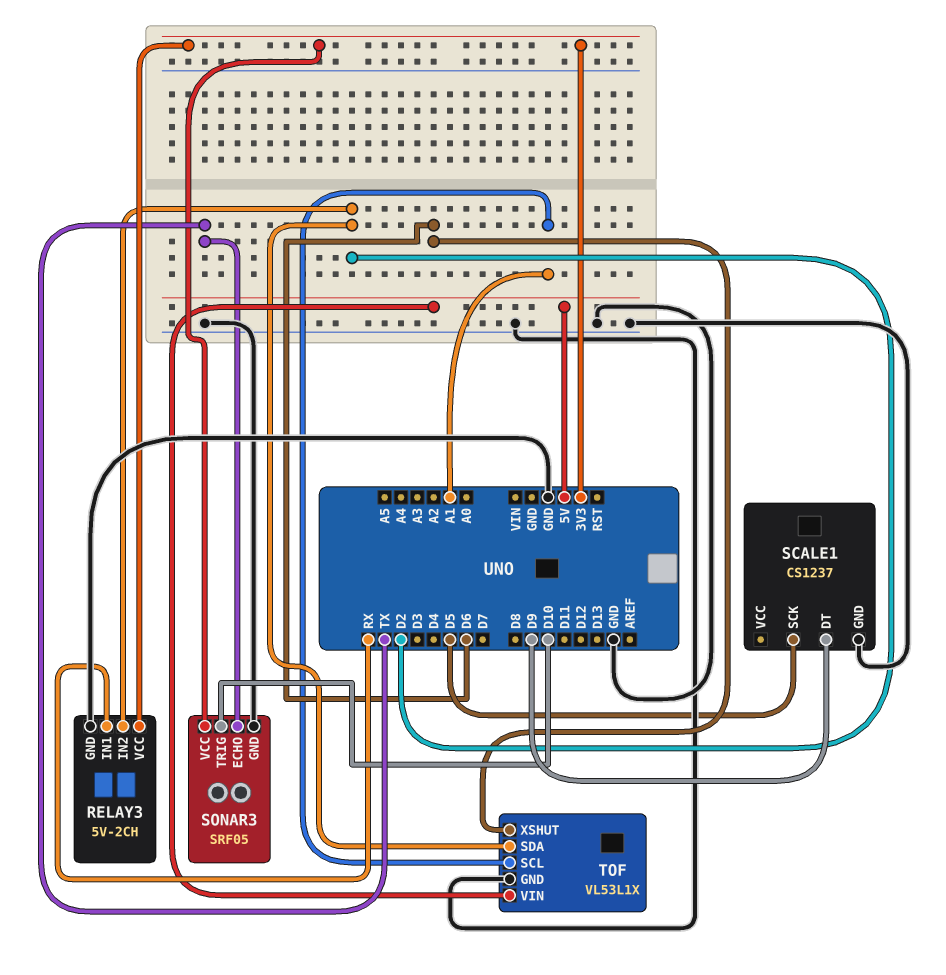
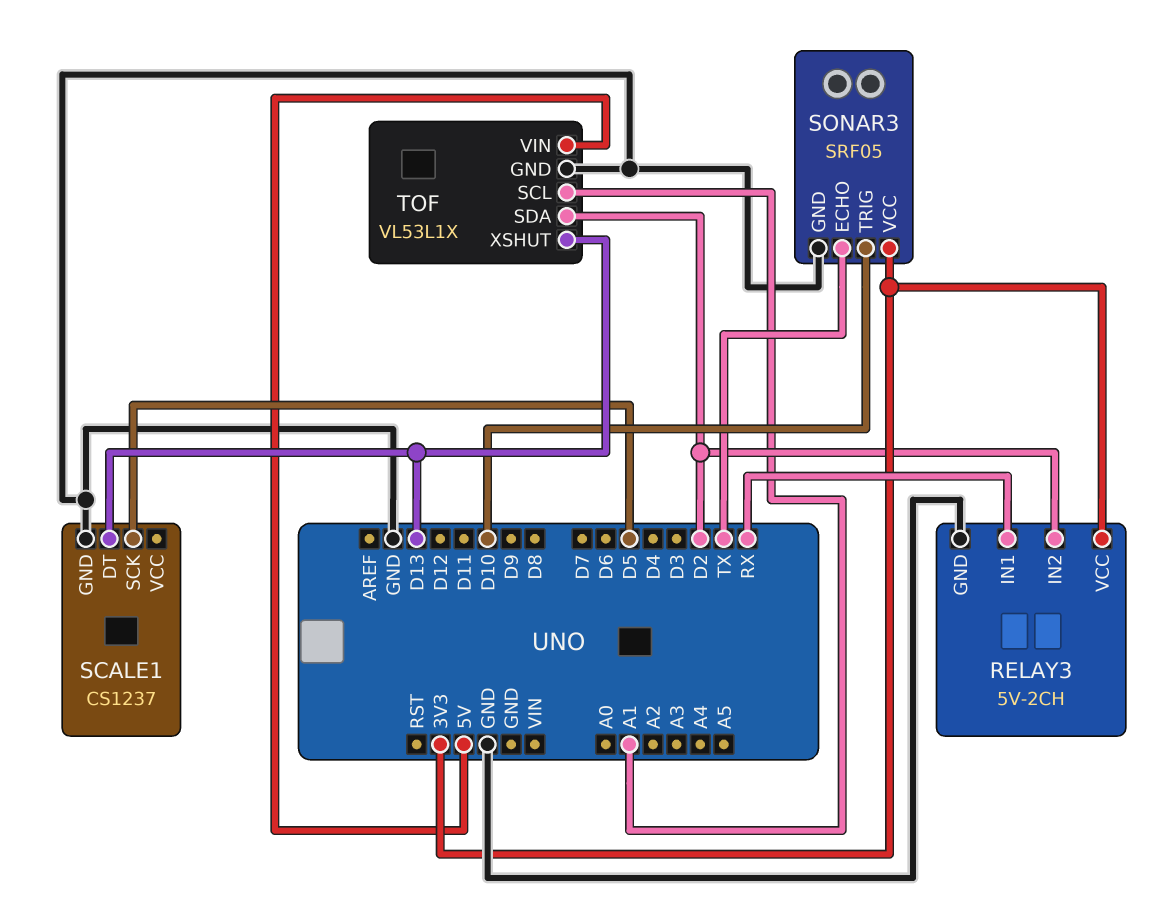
SCALE1 pin DT: D9 -> D13
TOF pin XSHUT: D6 -> D13

